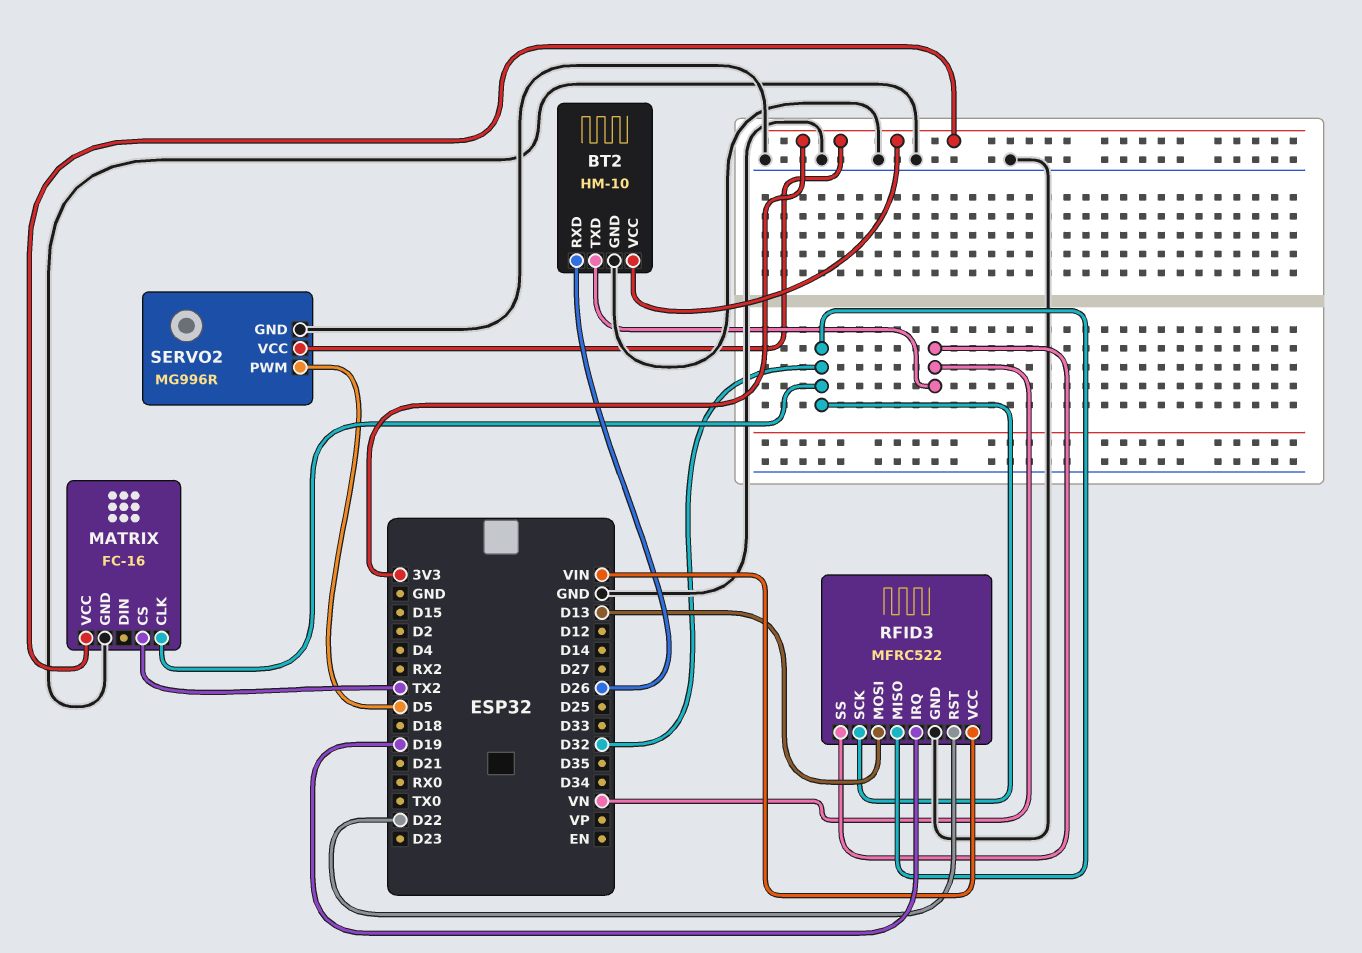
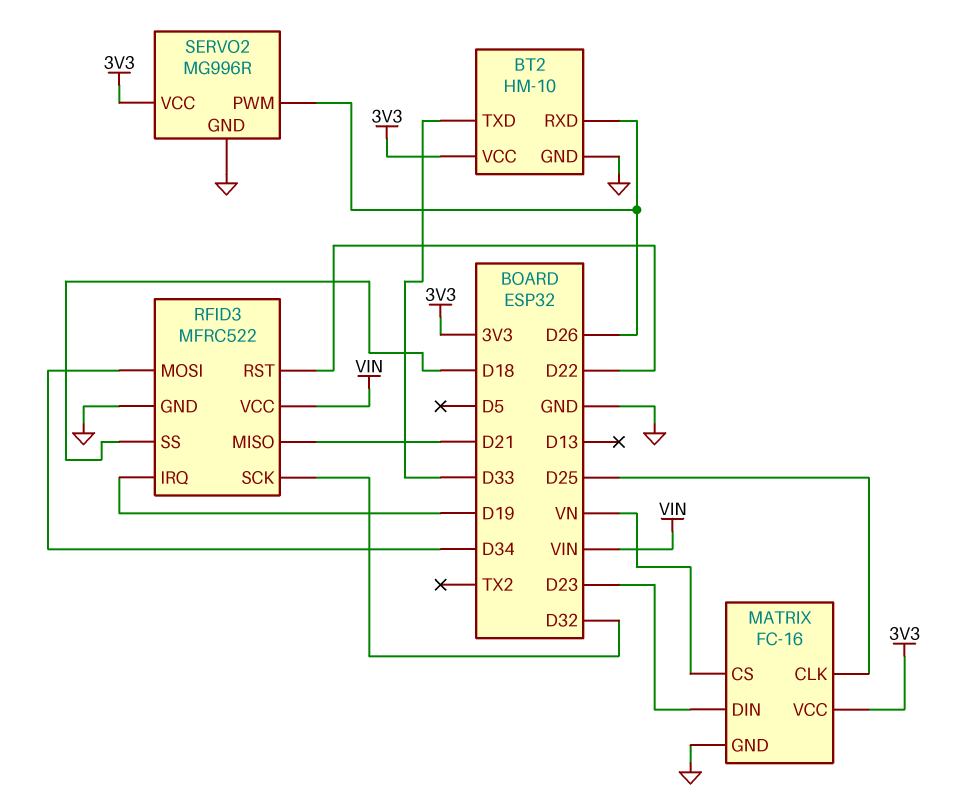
BT2 pin TXD: VN -> D33
MATRIX pin CLK: D32 -> D25
MATRIX pin CS: TX2 -> VN
MATRIX pin DIN: none -> D23
RFID3 pin MISO: D32 -> D21
RFID3 pin MOSI: D13 -> D34
RFID3 pin SS: VN -> D18
SERVO2 pin PWM: D5 -> D26

